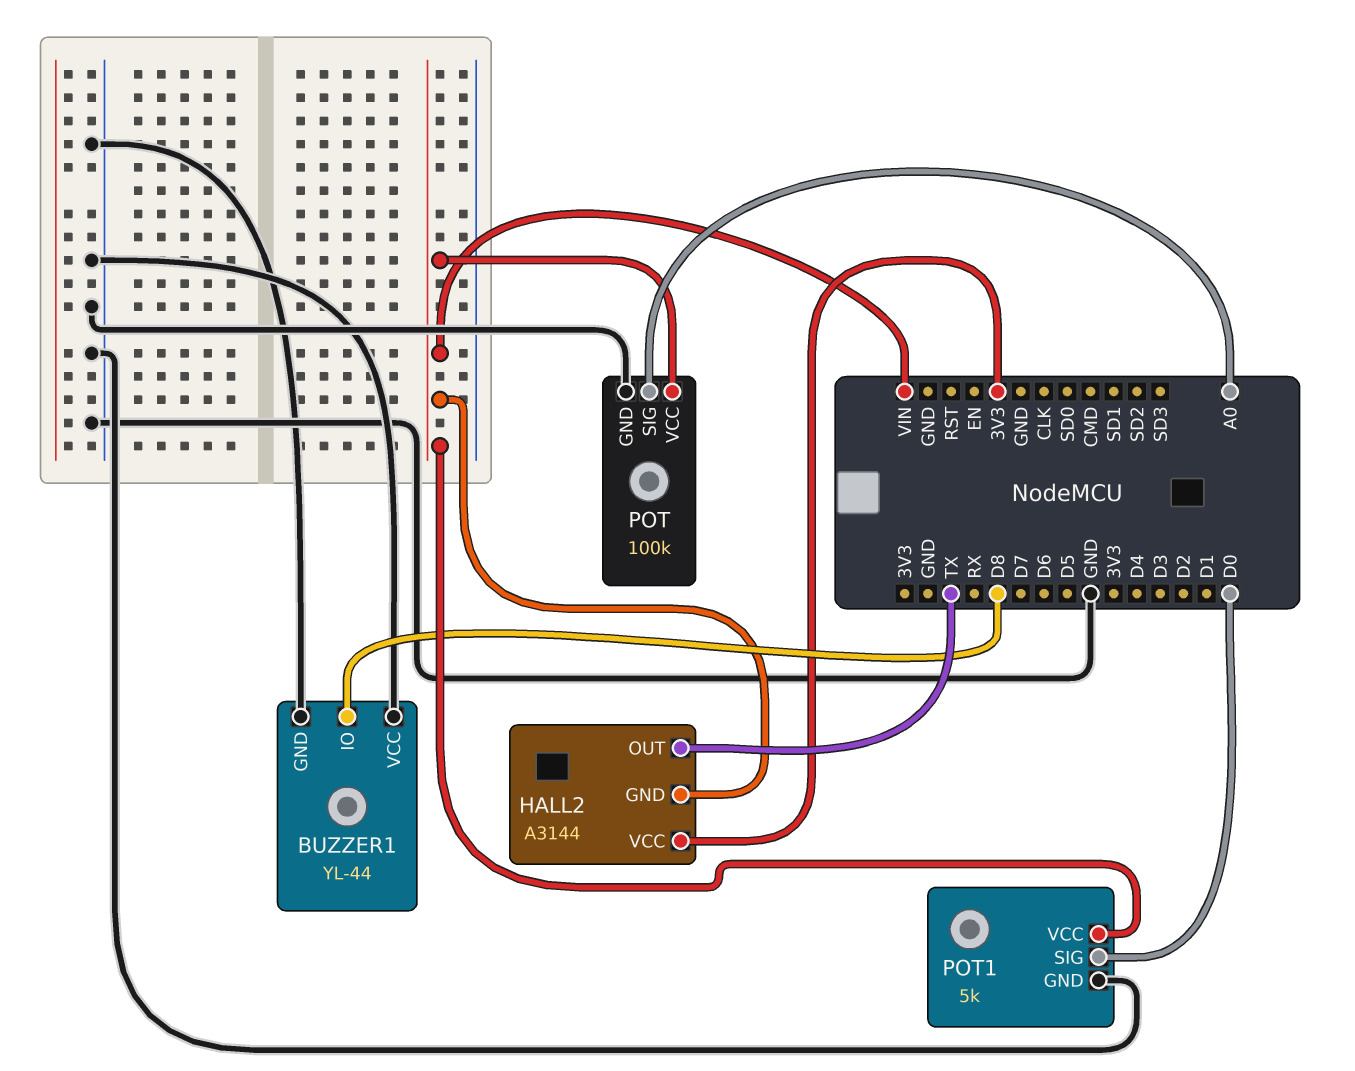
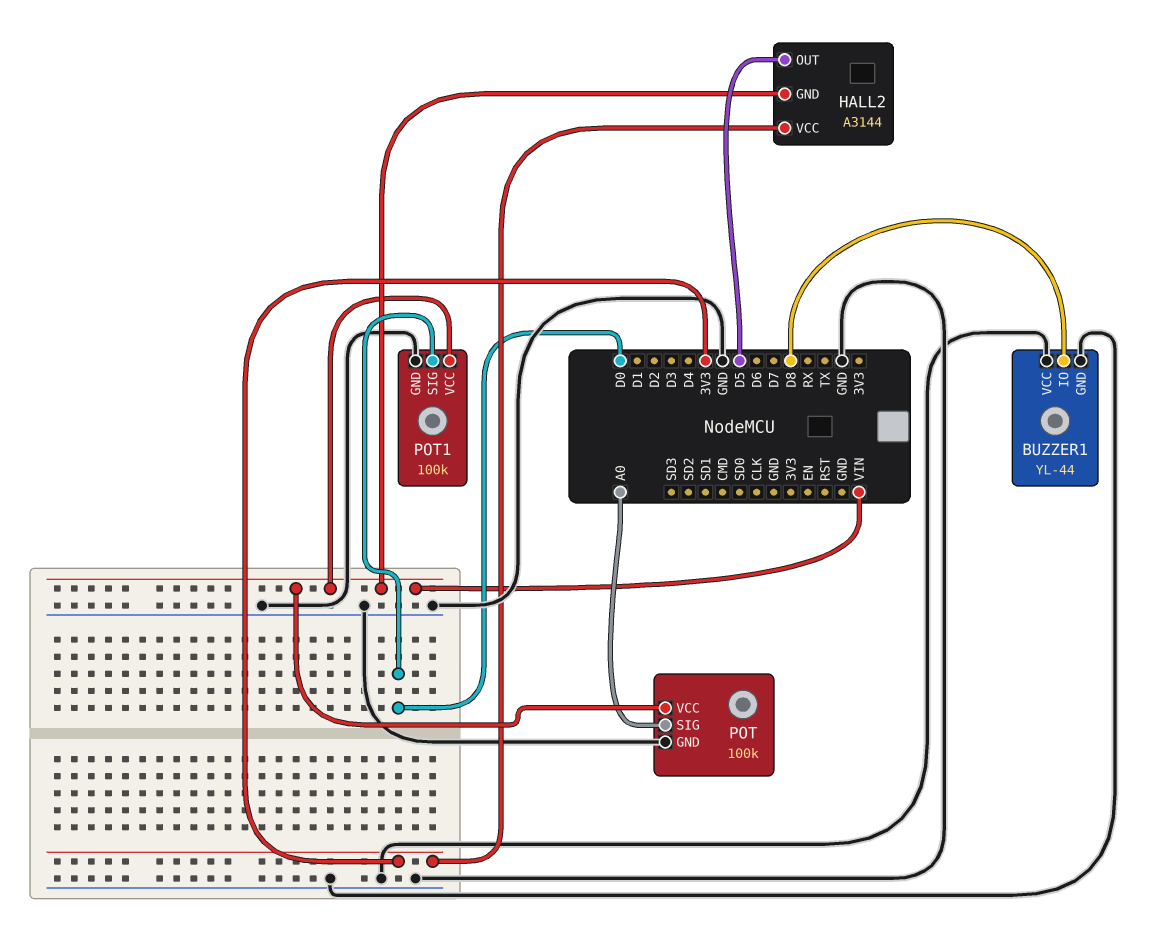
HALL2 pin OUT: TX -> D5
POT1: 5k -> 100k

